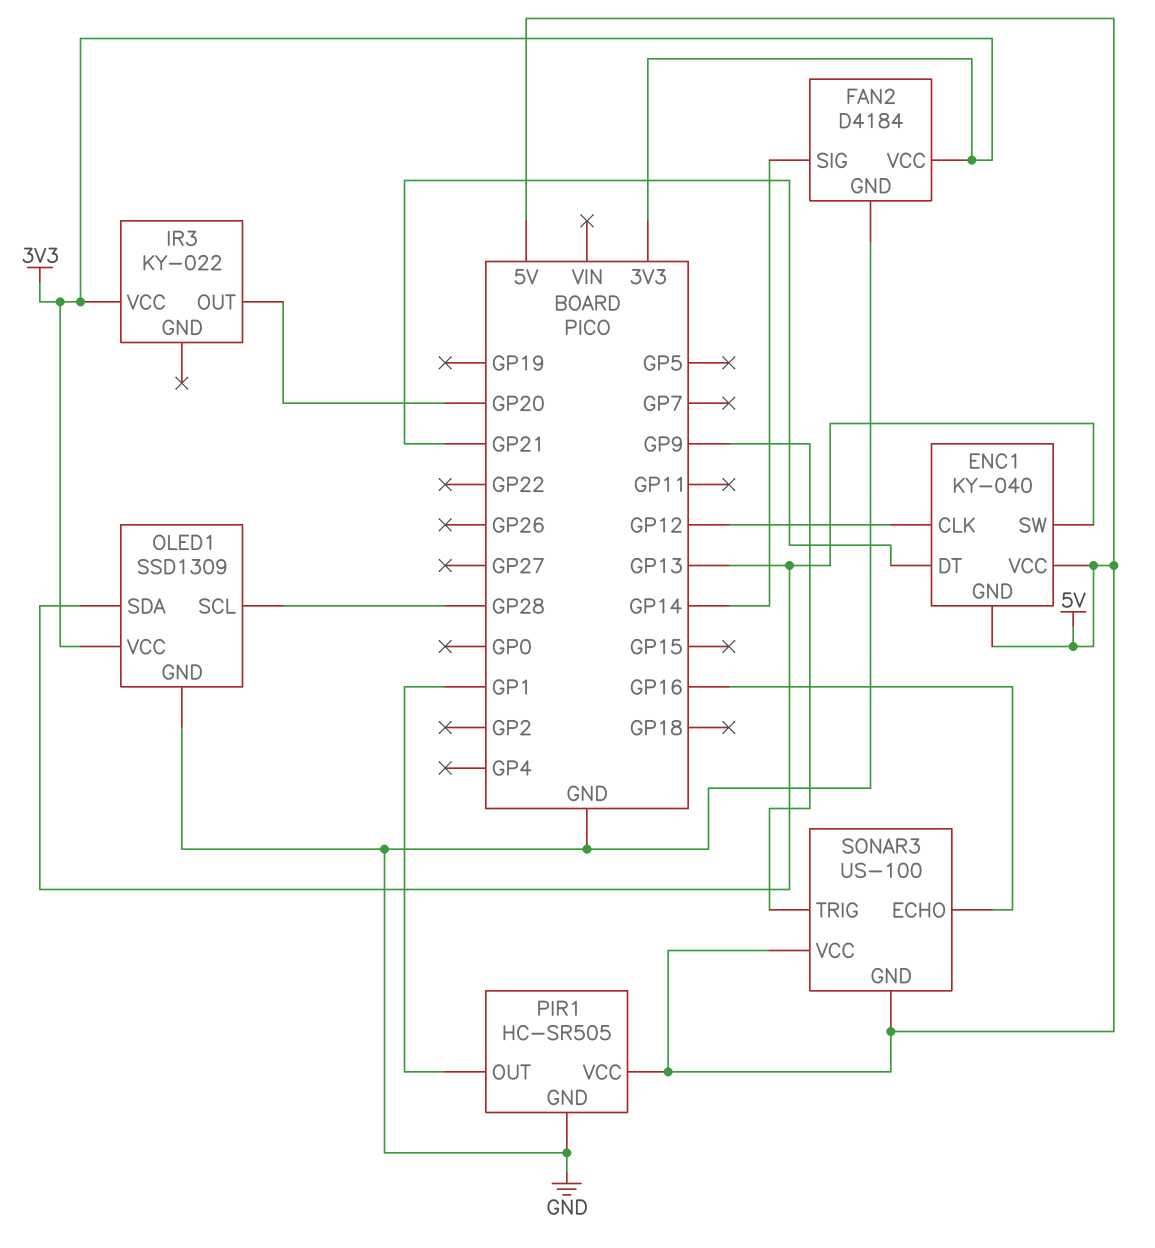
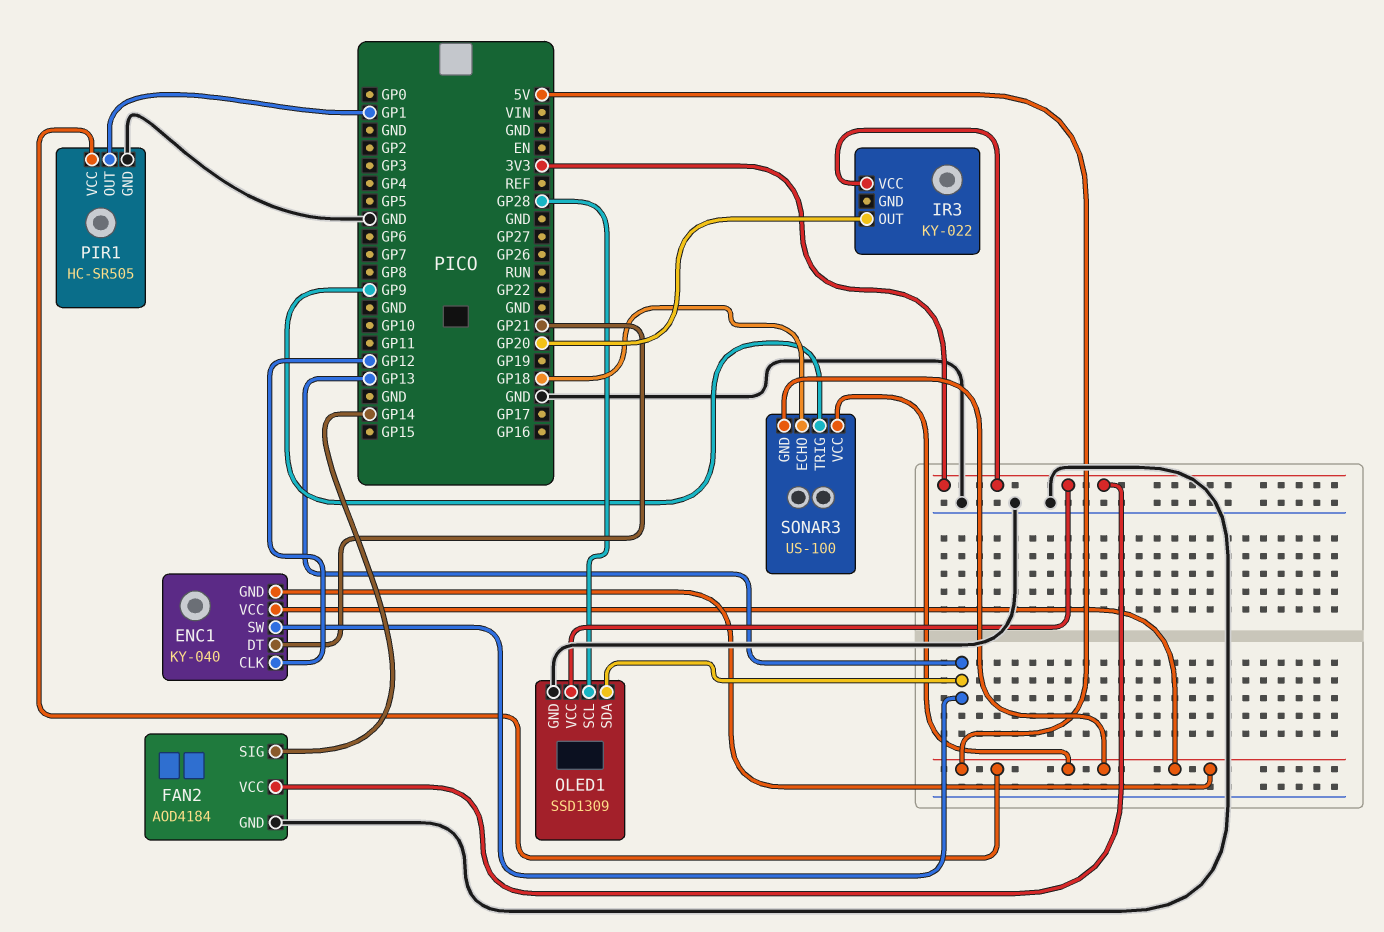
FAN2: D4184 -> AOD4184
SONAR3 pin ECHO: GP16 -> GP18

